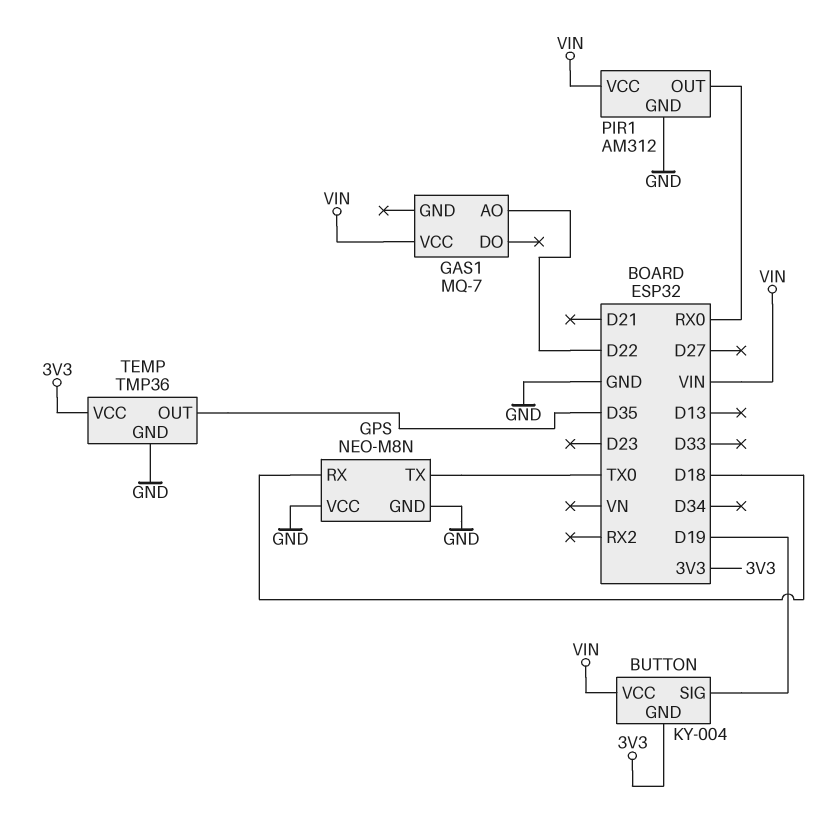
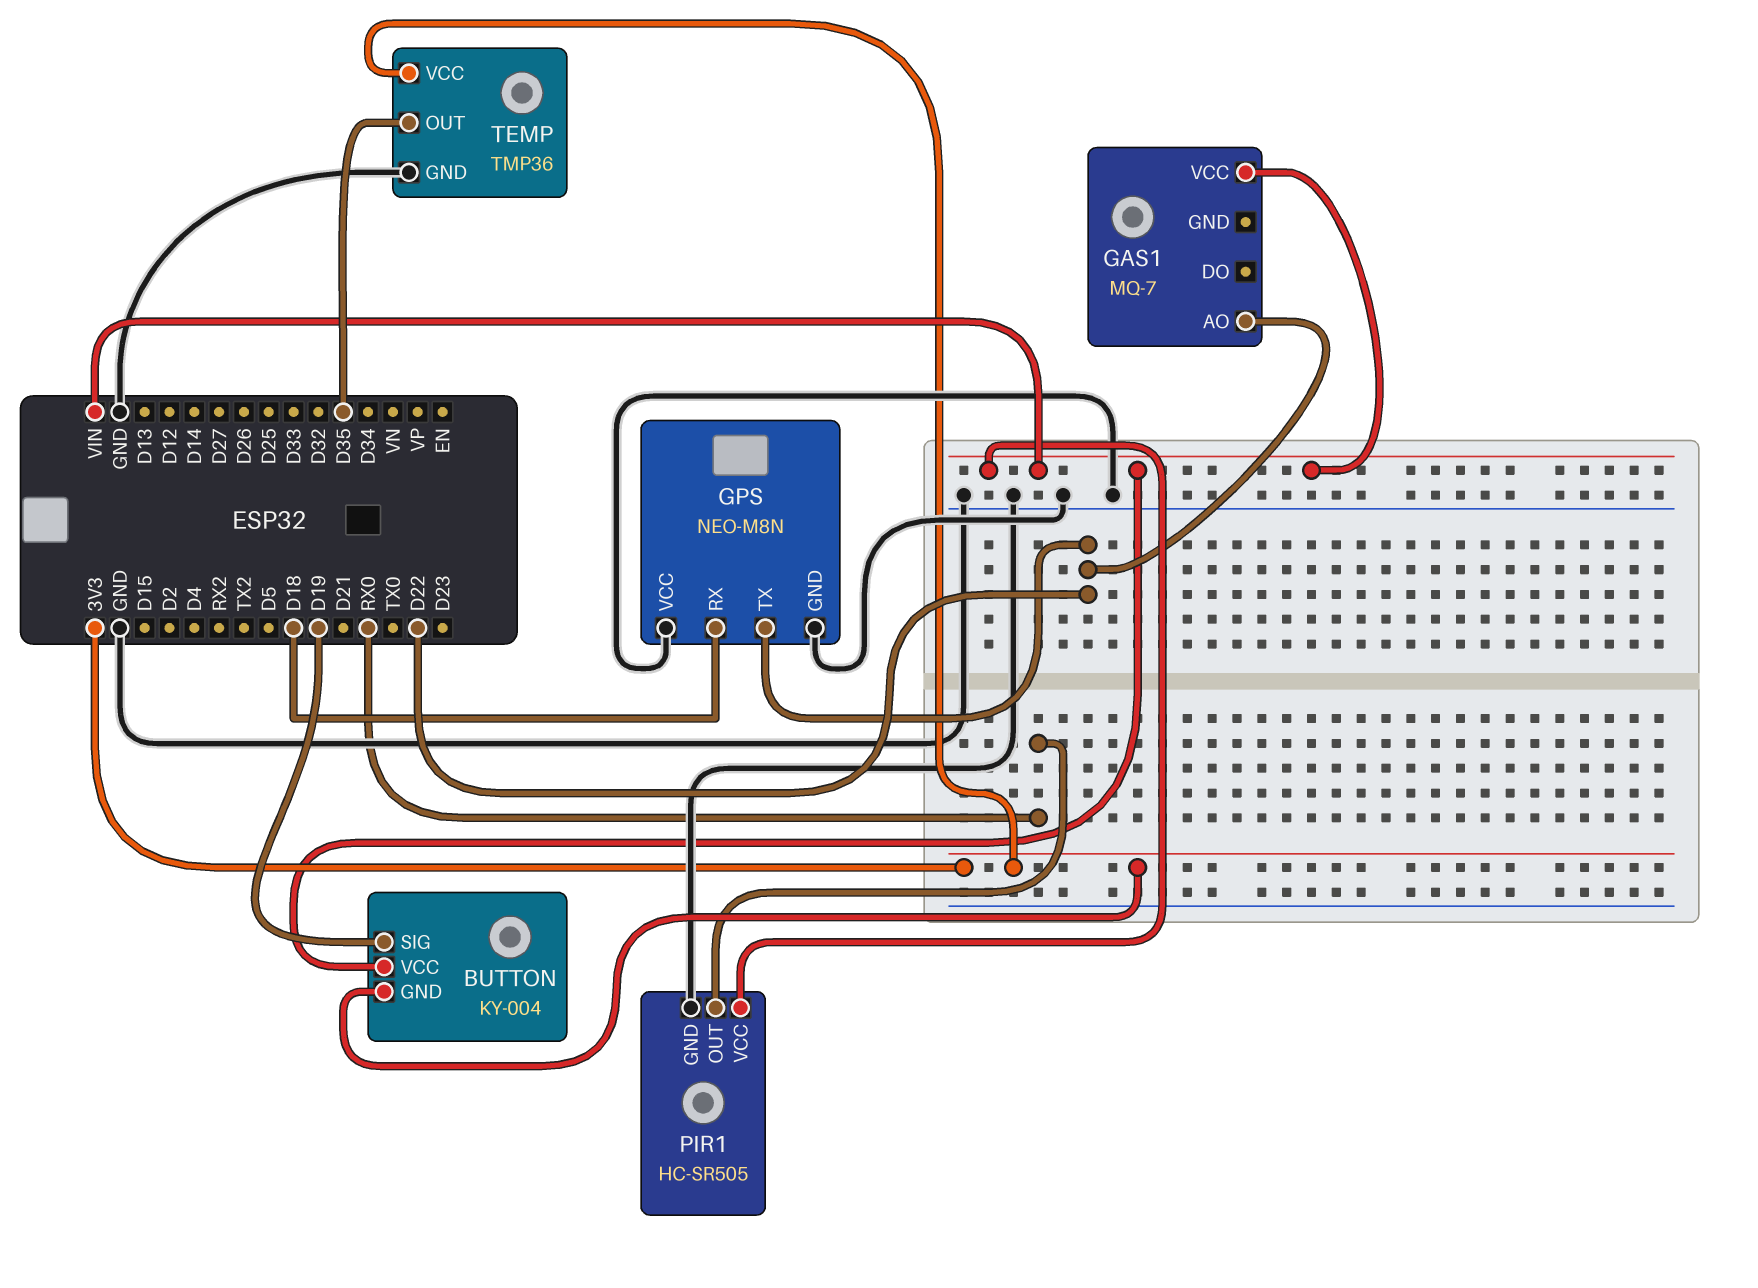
GPS pin TX: TX0 -> D22
PIR1: AM312 -> HC-SR505

